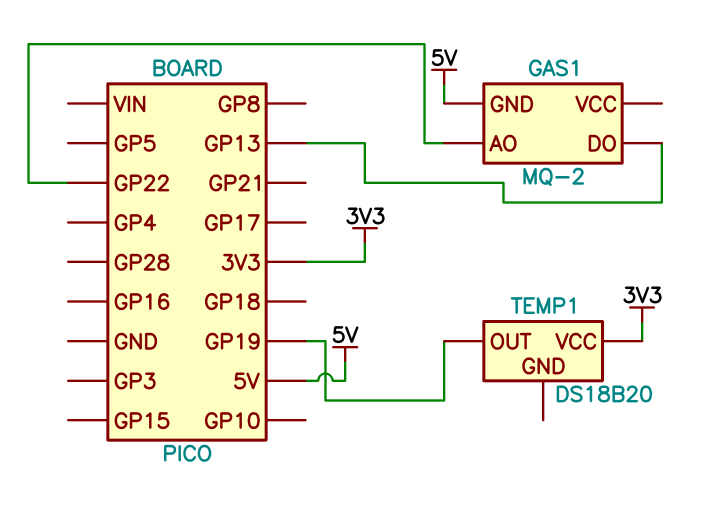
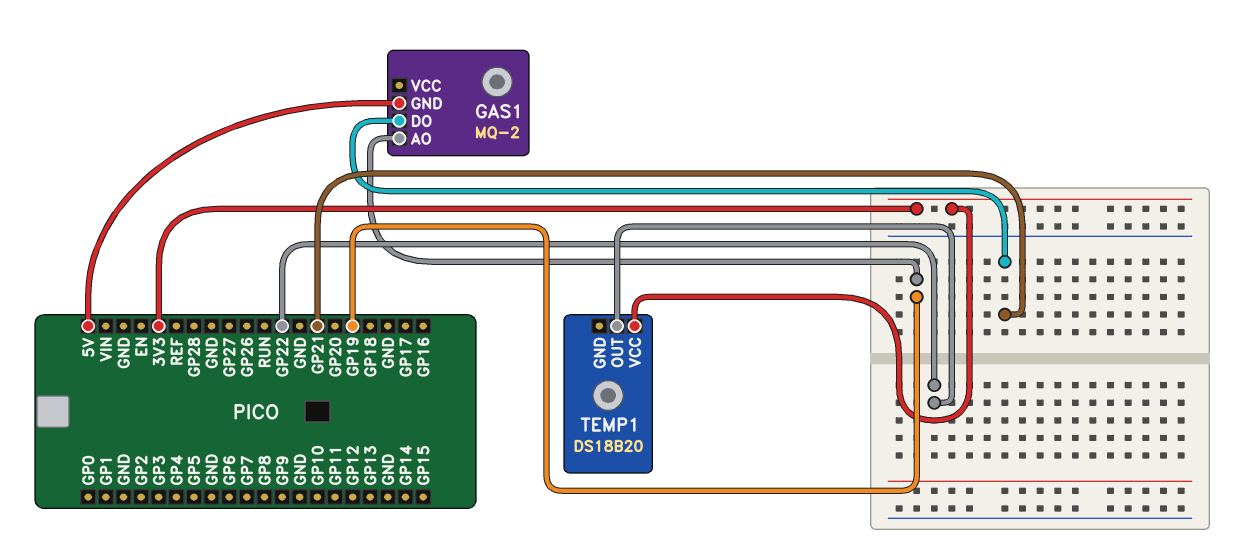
GAS1 pin AO: GP22 -> GP19
GAS1 pin DO: GP13 -> GP21
TEMP1 pin OUT: GP19 -> GP22

